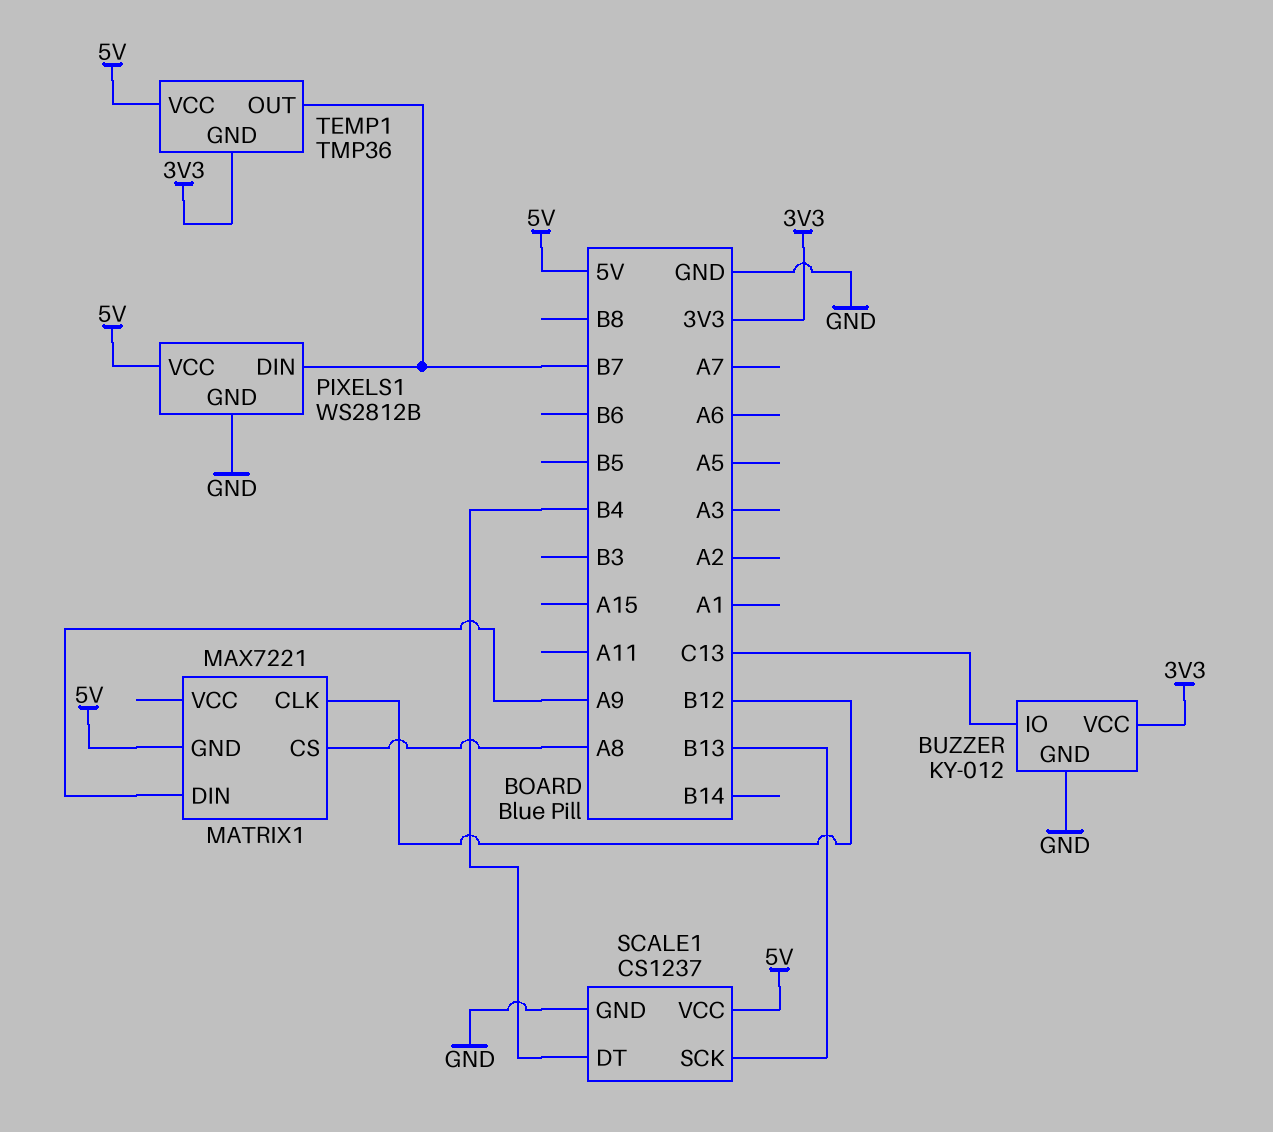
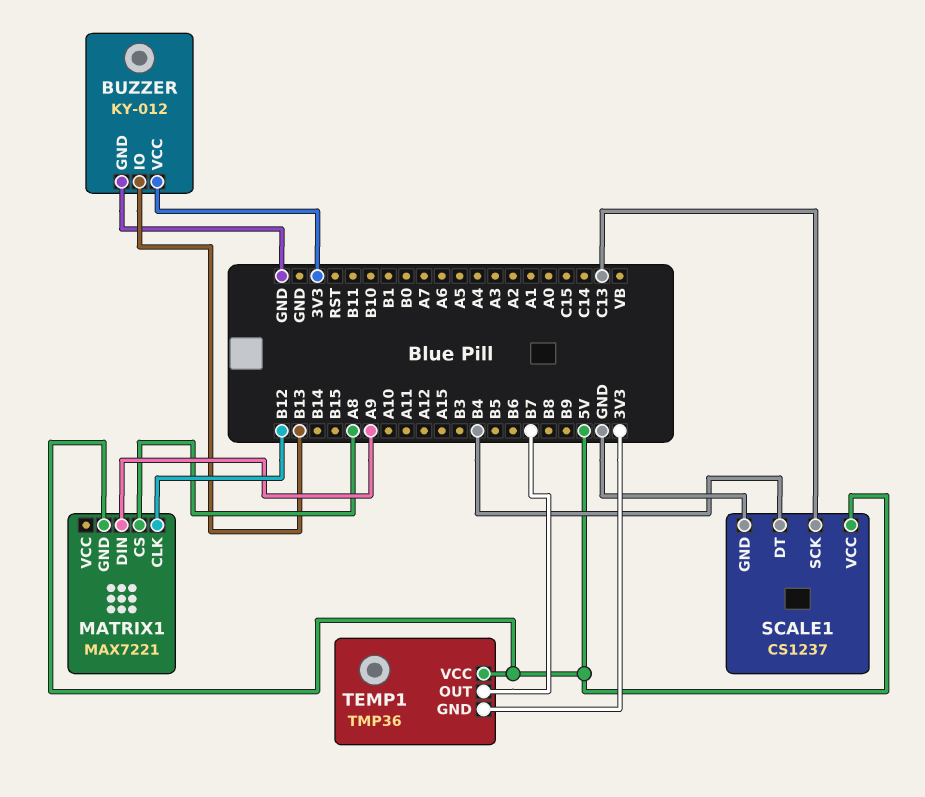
BUZZER pin IO: C13 -> B13
PIXELS1: WS2812B -> none
PIXELS1 pin DIN: B7 -> none
PIXELS1 pin GND: GND -> none
PIXELS1 pin VCC: 5V -> none
SCALE1 pin SCK: B13 -> C13

